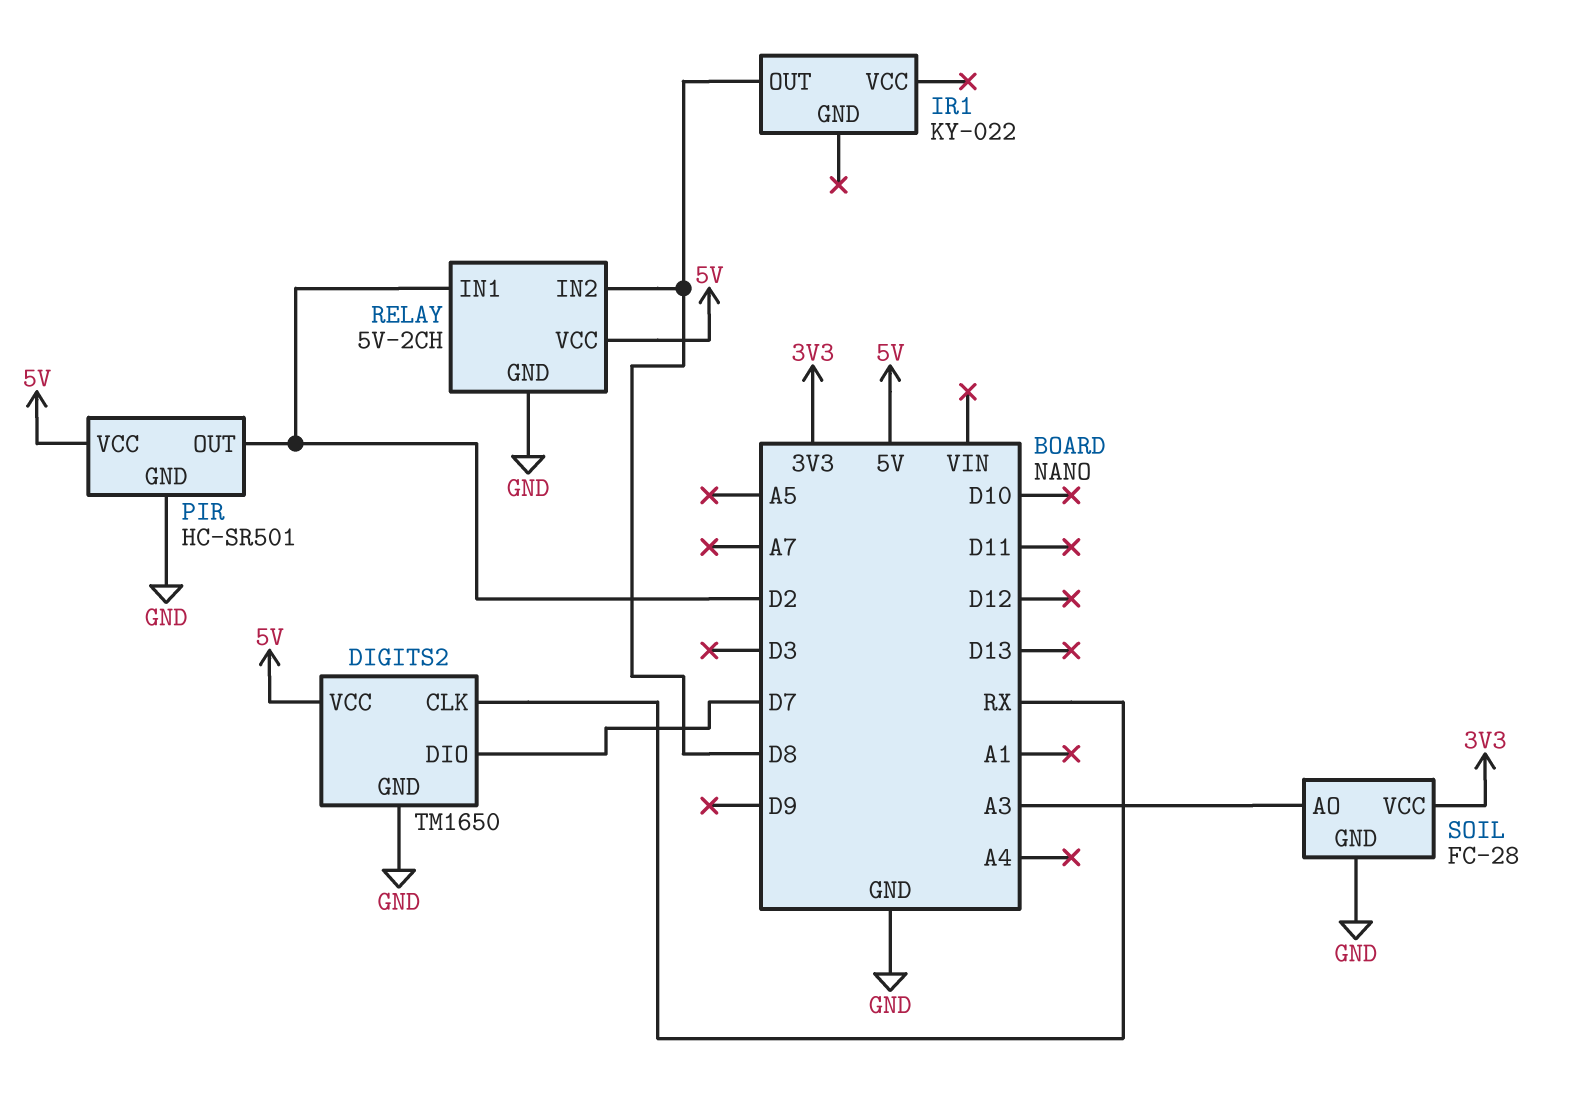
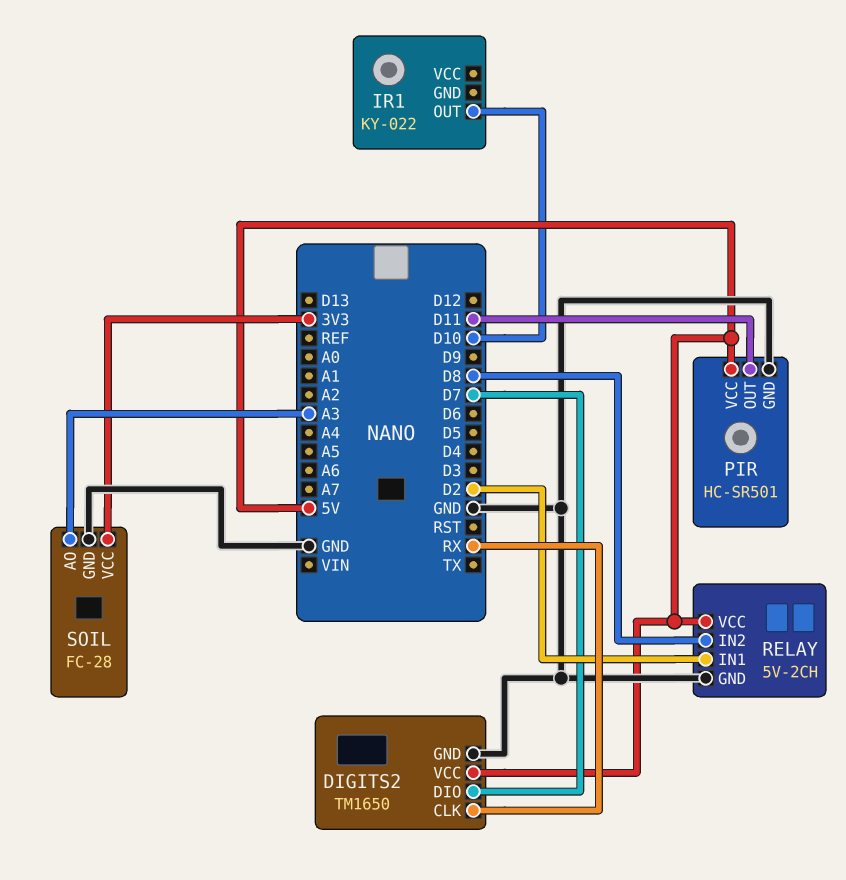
IR1 pin OUT: D8 -> D10
PIR pin OUT: D2 -> D11

